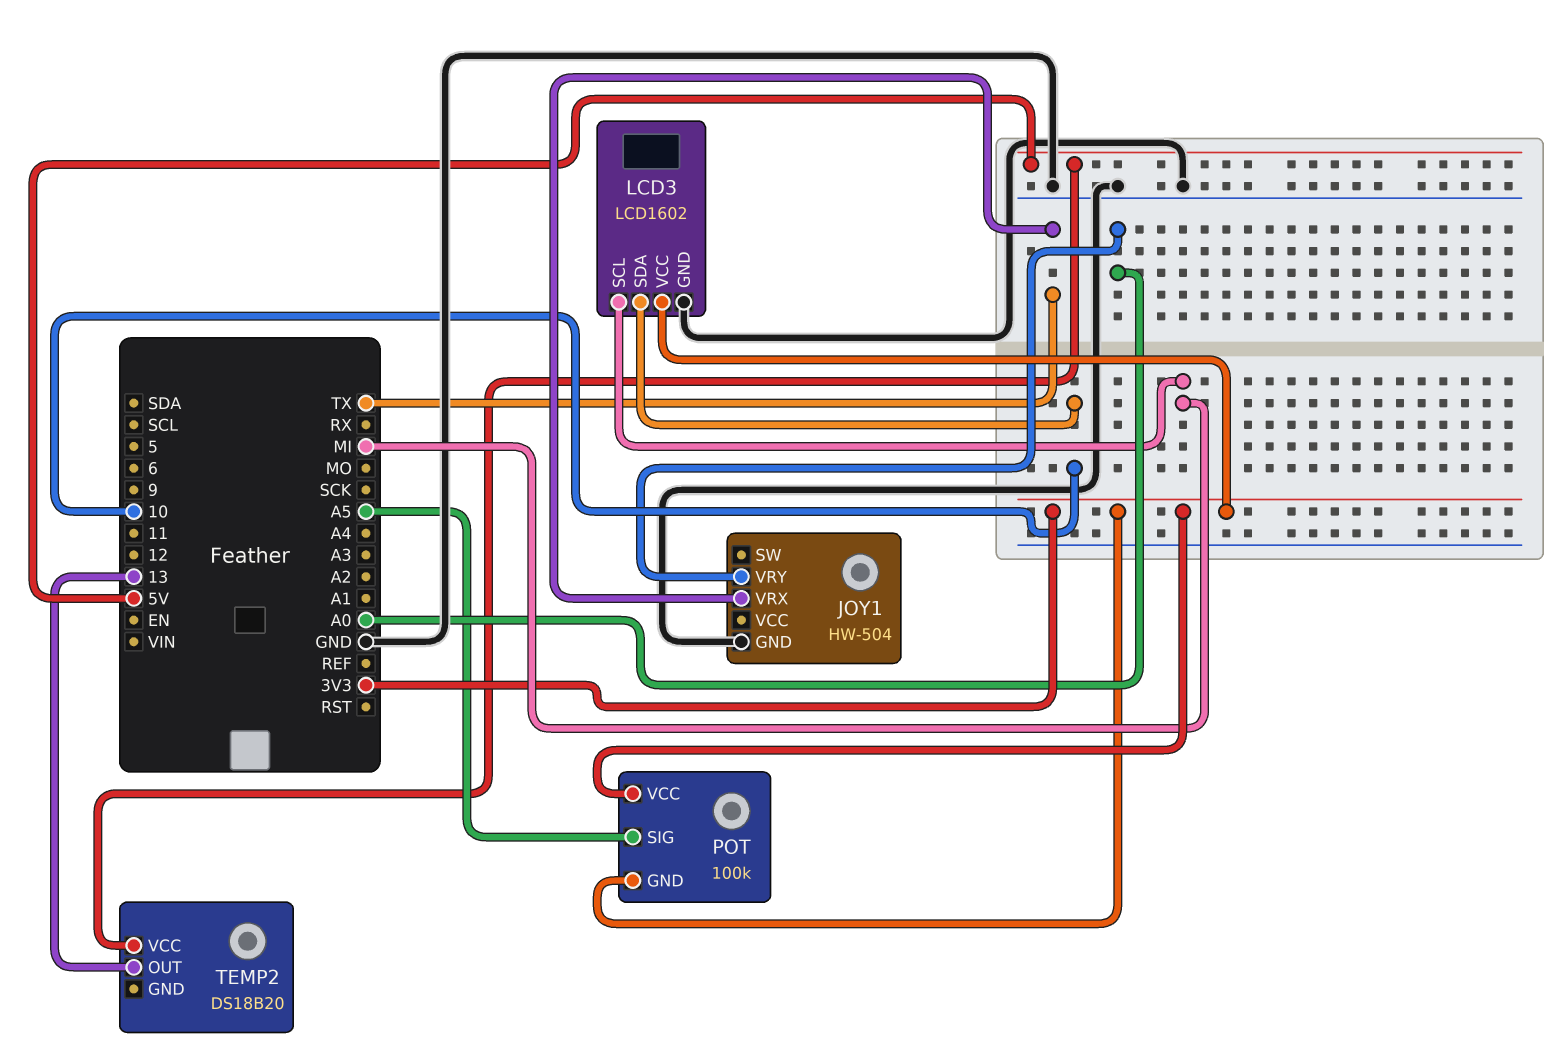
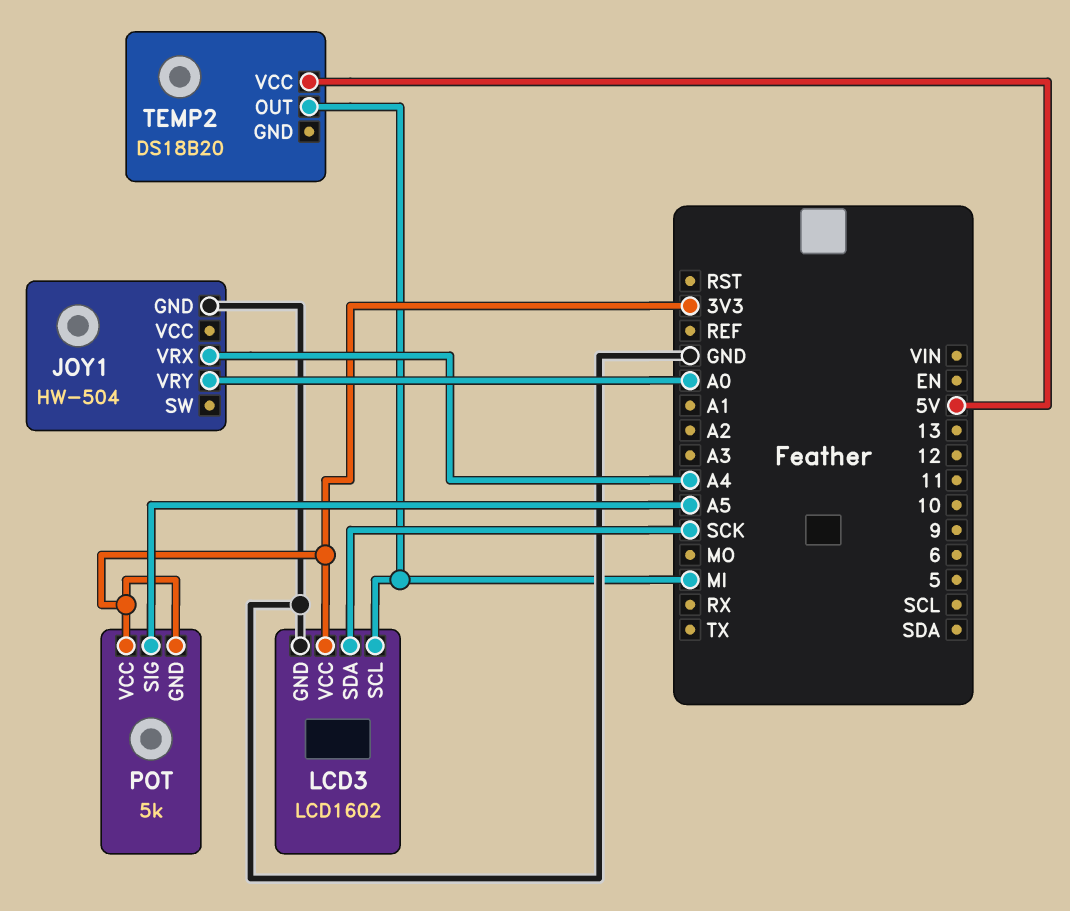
JOY1 pin VRX: TX -> A4
LCD3 pin SDA: 10 -> SCK
POT: 100k -> 5k
TEMP2 pin OUT: 13 -> MI

